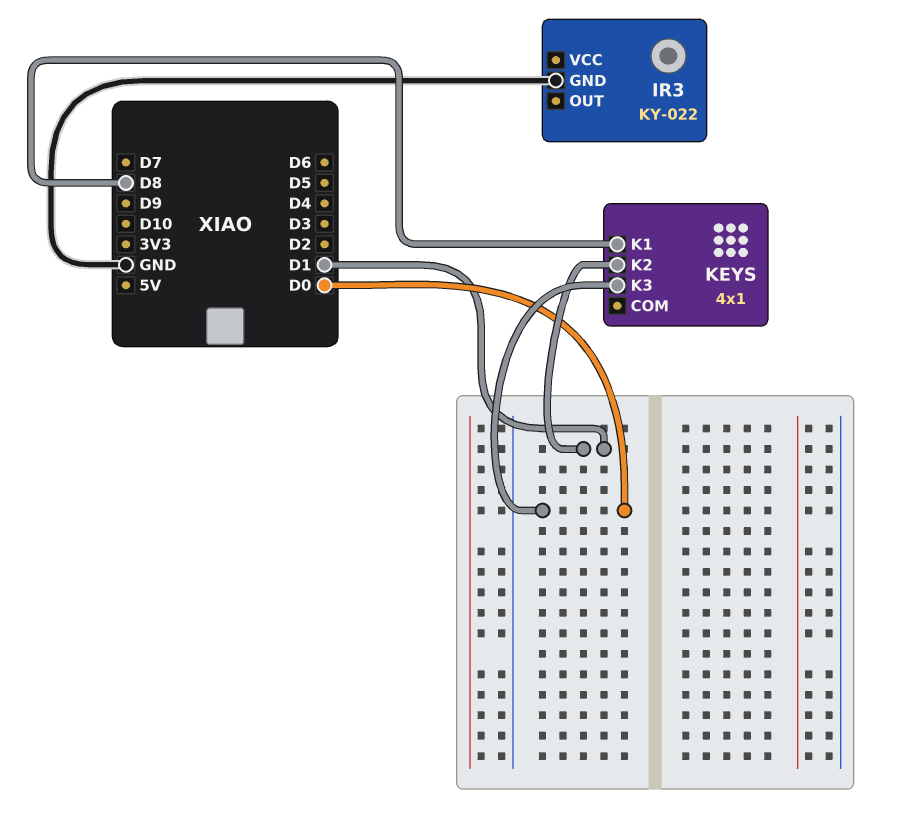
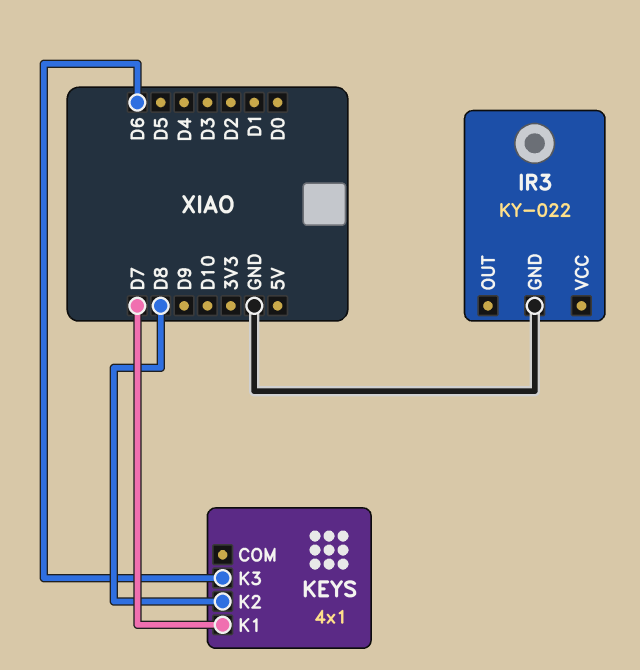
KEYS pin K1: D8 -> D7
KEYS pin K2: D1 -> D8
KEYS pin K3: D0 -> D6

